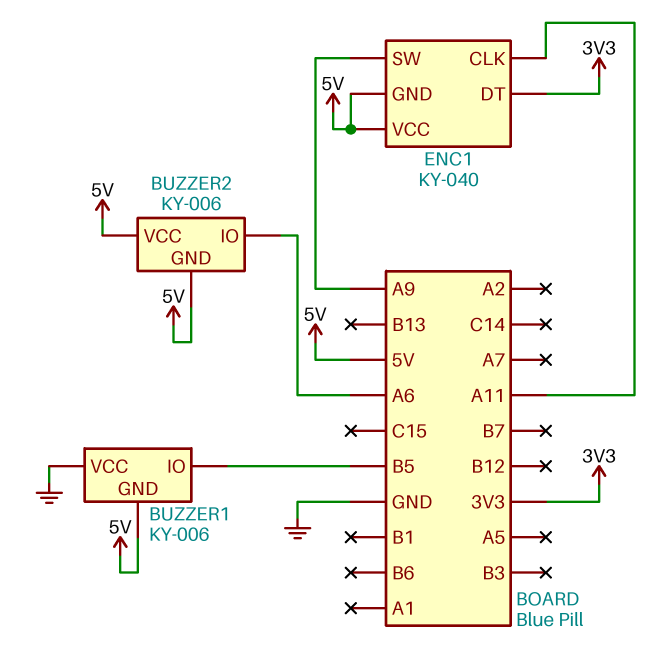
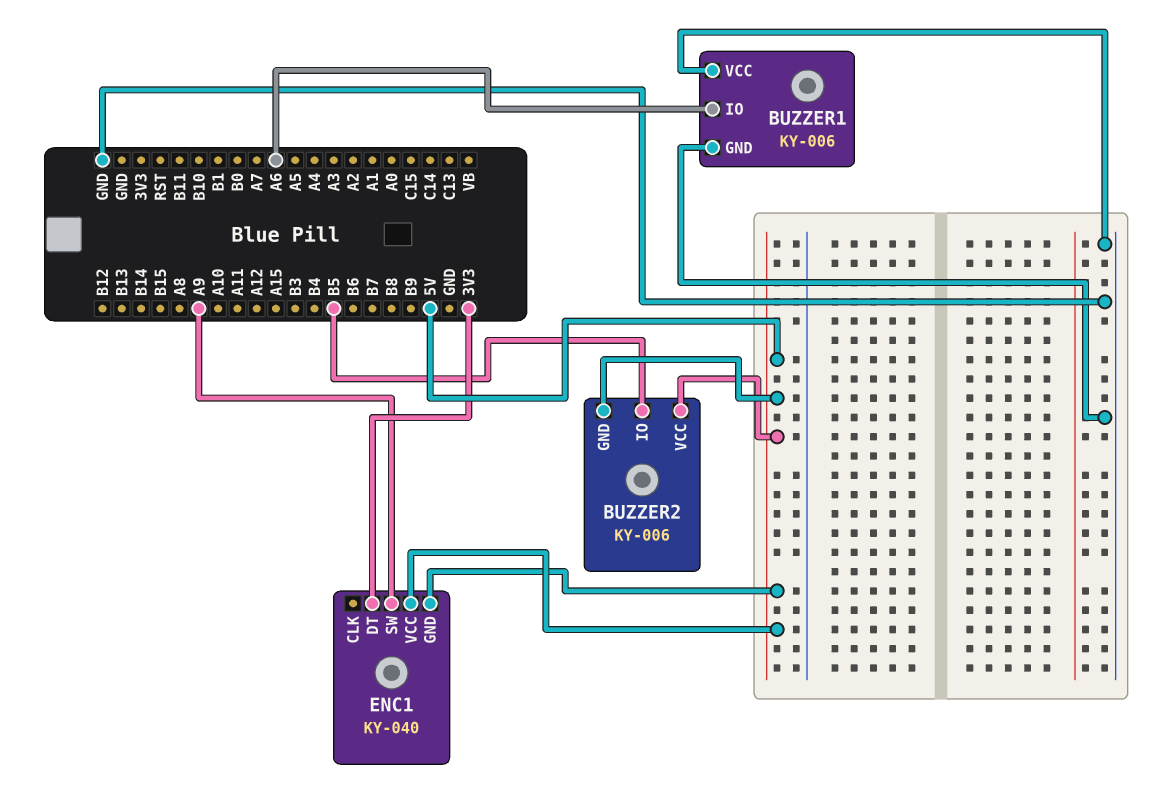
BUZZER1 pin GND: 5V -> GND
BUZZER1 pin IO: B5 -> A6
BUZZER2 pin IO: A6 -> B5
ENC1 pin CLK: A11 -> none

